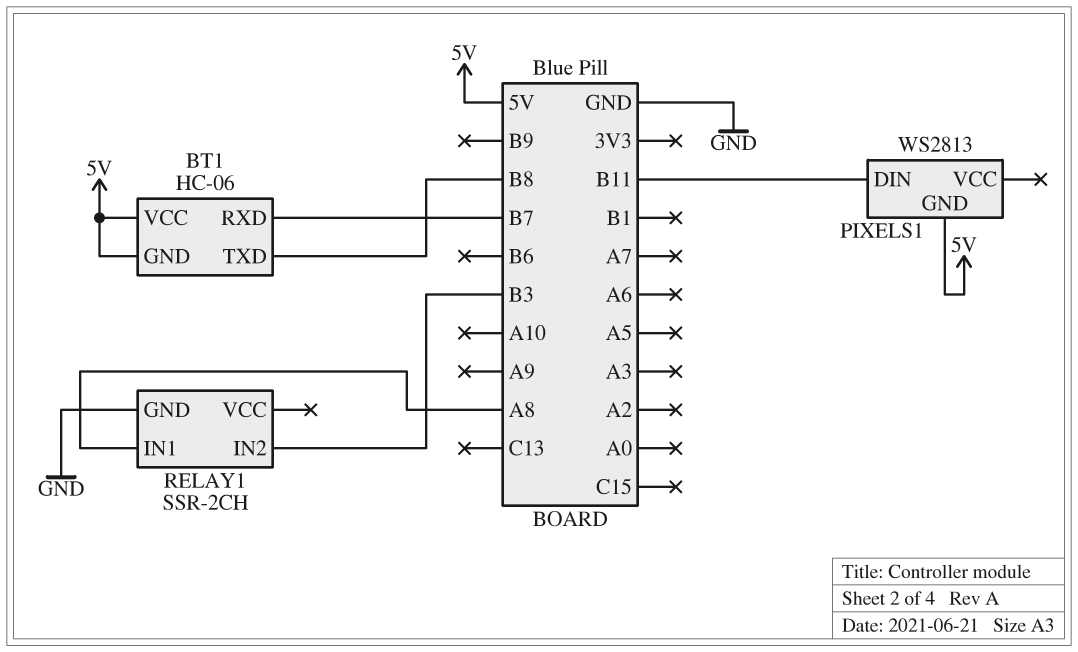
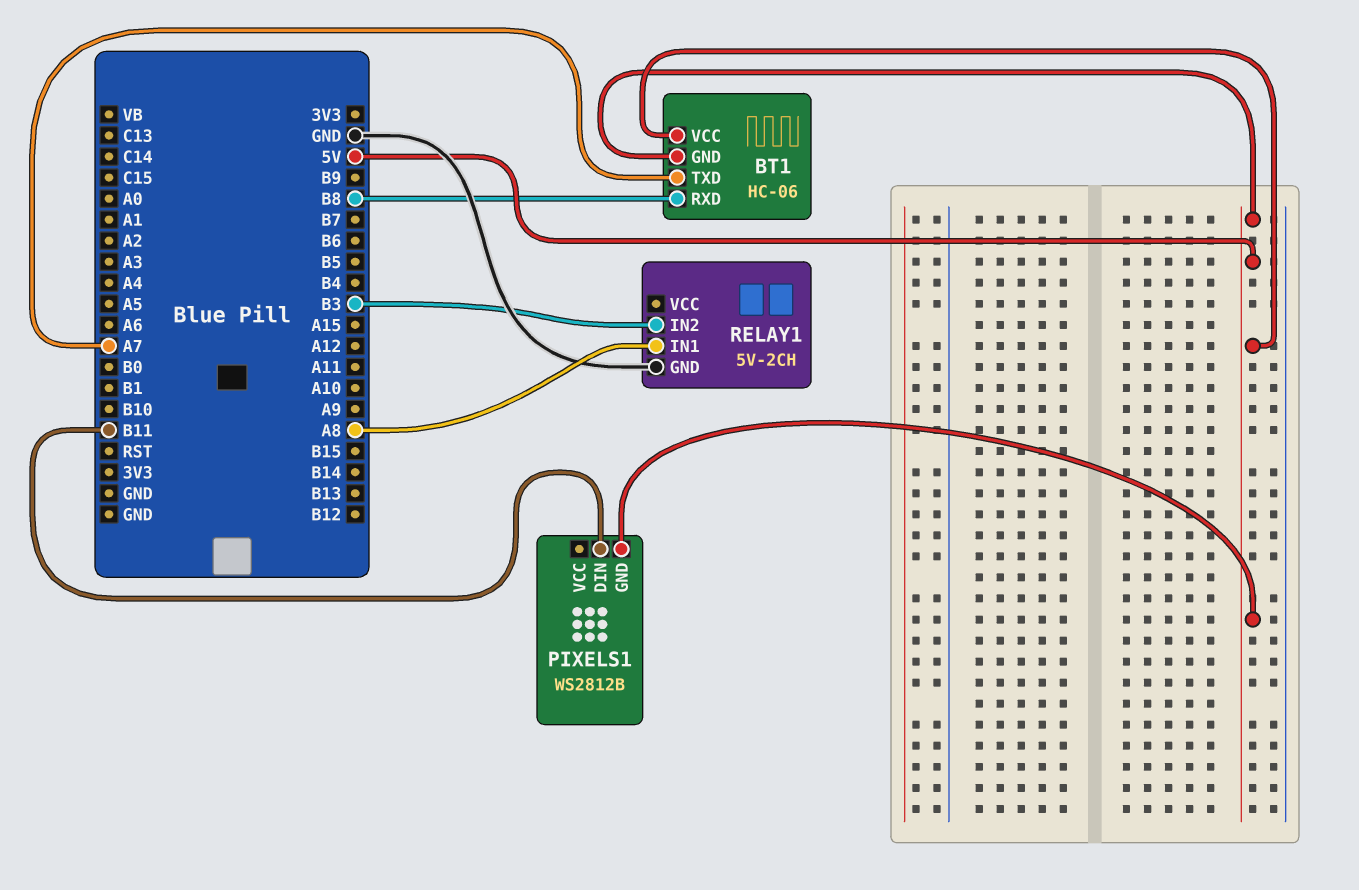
BT1 pin RXD: B7 -> B8
BT1 pin TXD: B8 -> A7
PIXELS1: WS2813 -> WS2812B
RELAY1: SSR-2CH -> 5V-2CH

